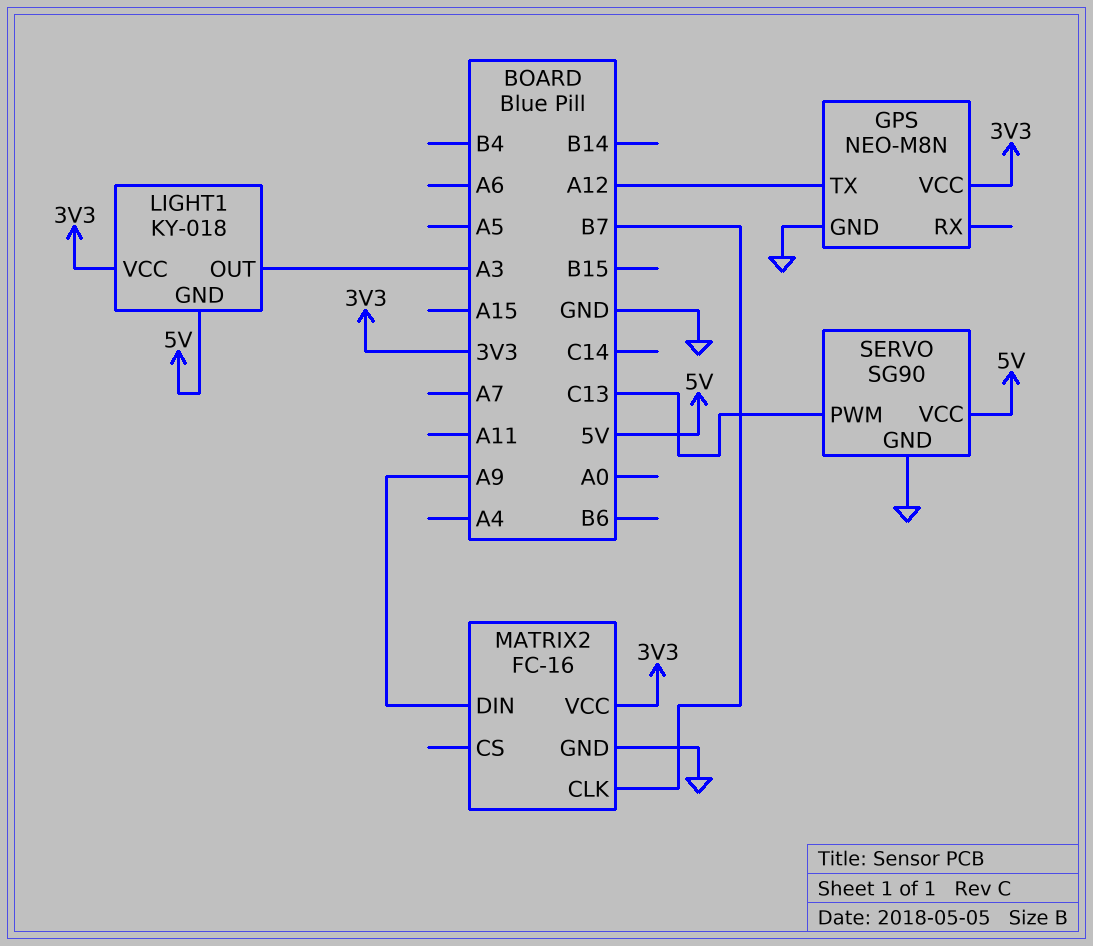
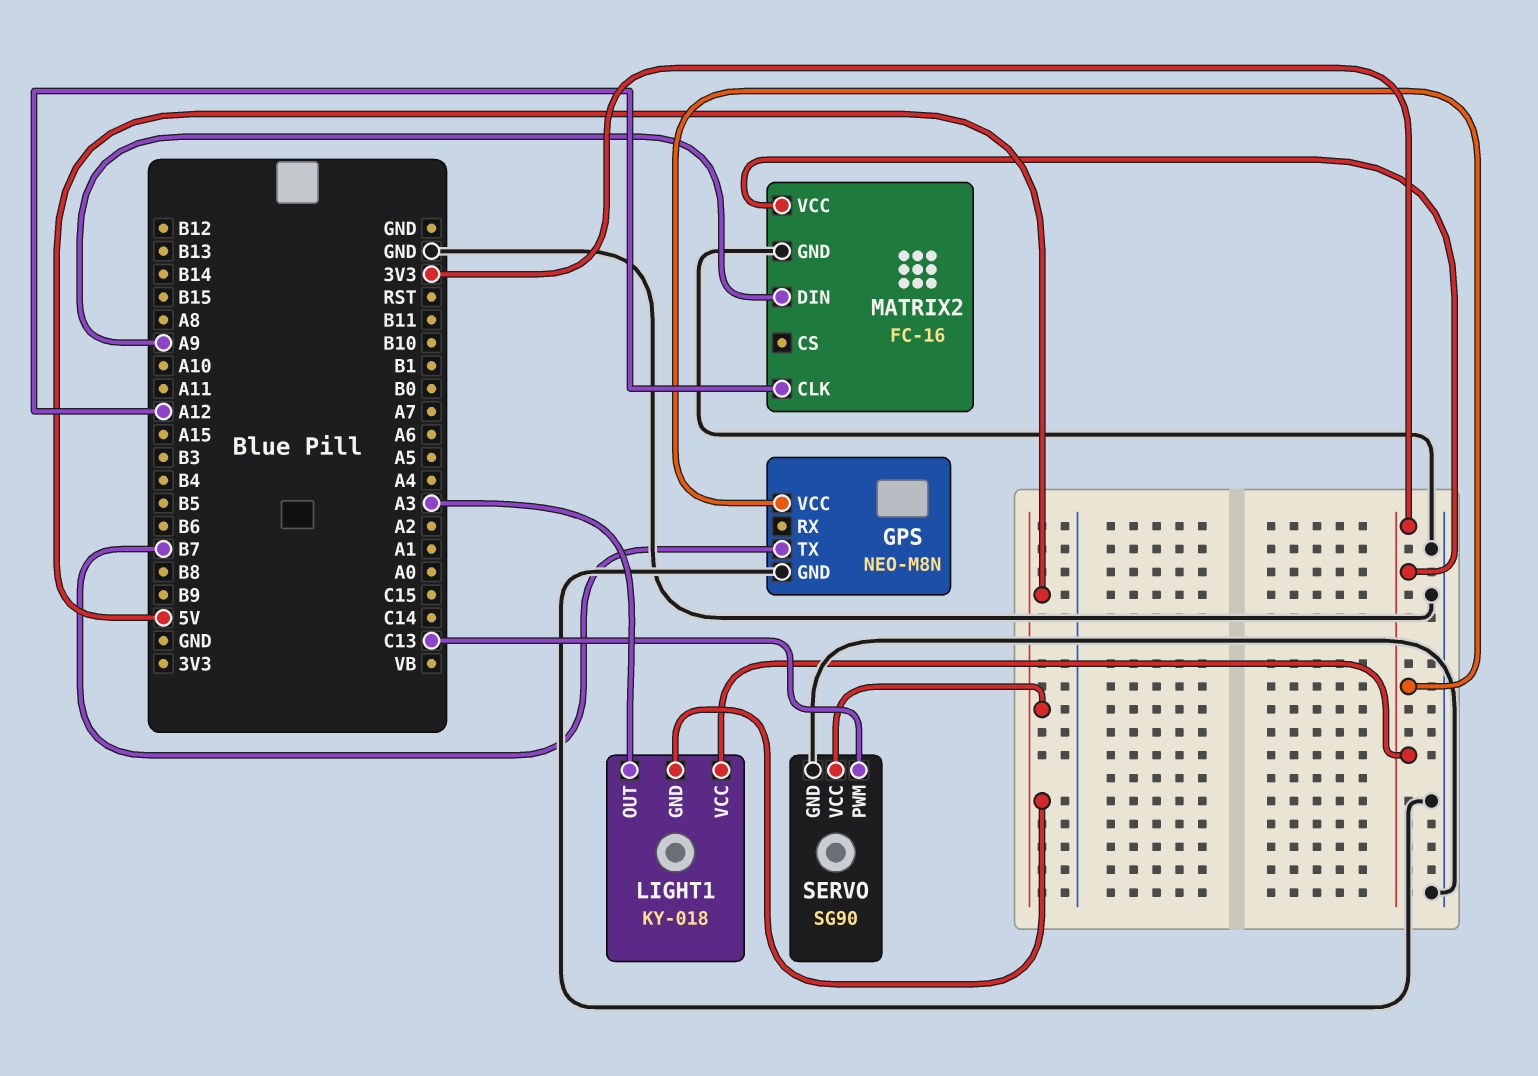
GPS pin TX: A12 -> B7
MATRIX2 pin CLK: B7 -> A12

